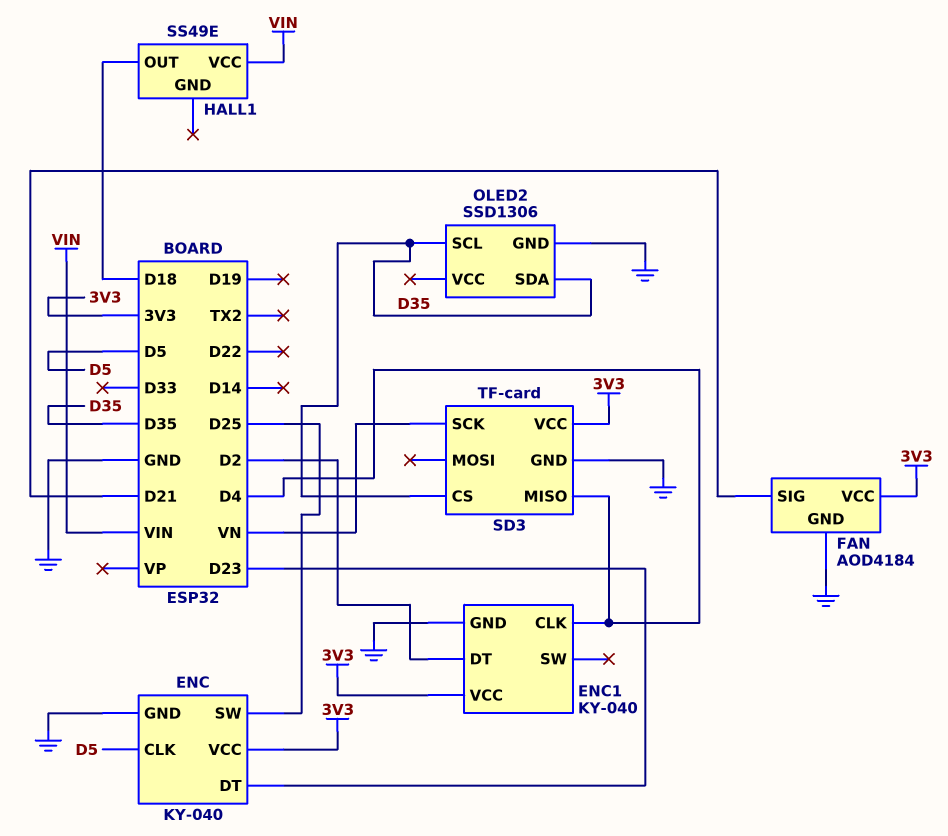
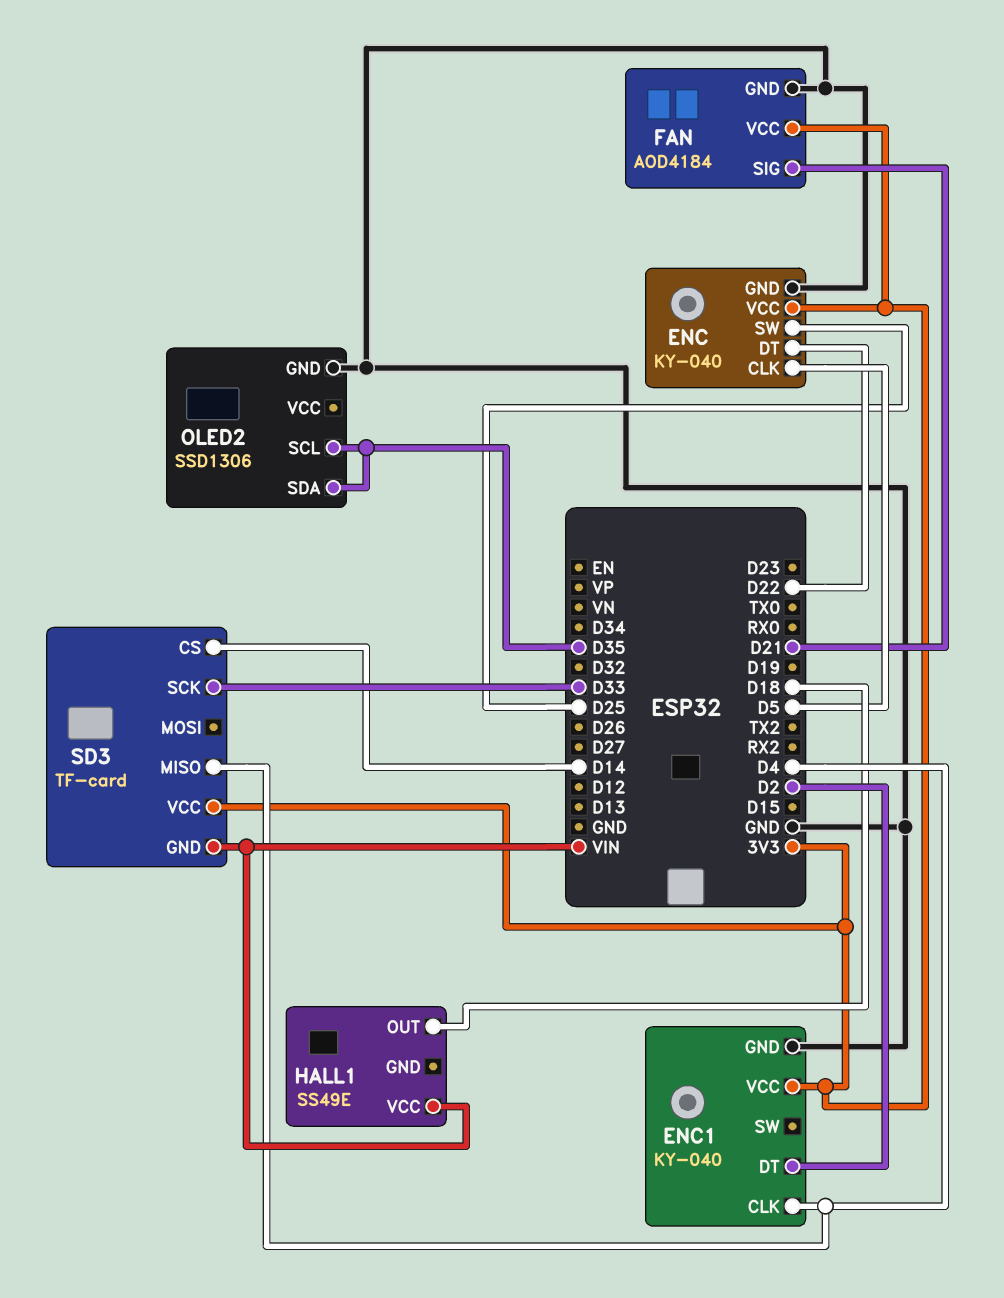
ENC pin DT: D23 -> D22
SD3 pin CS: D35 -> D14
SD3 pin GND: GND -> VIN
SD3 pin SCK: VN -> D33

